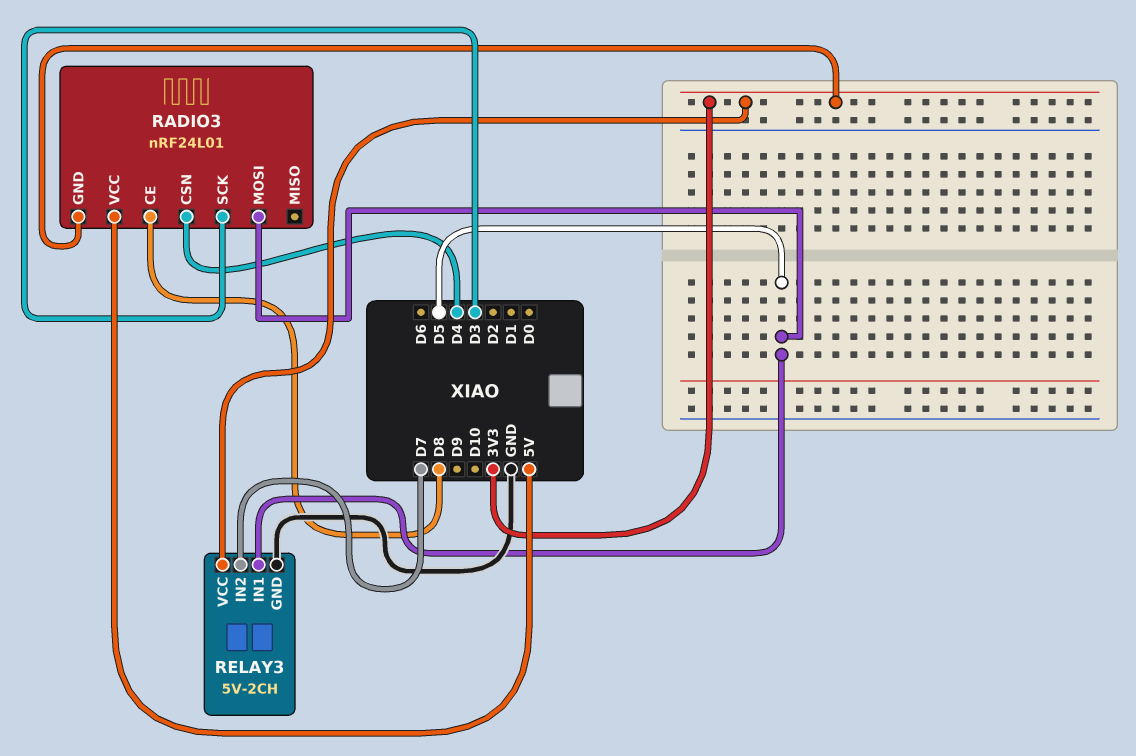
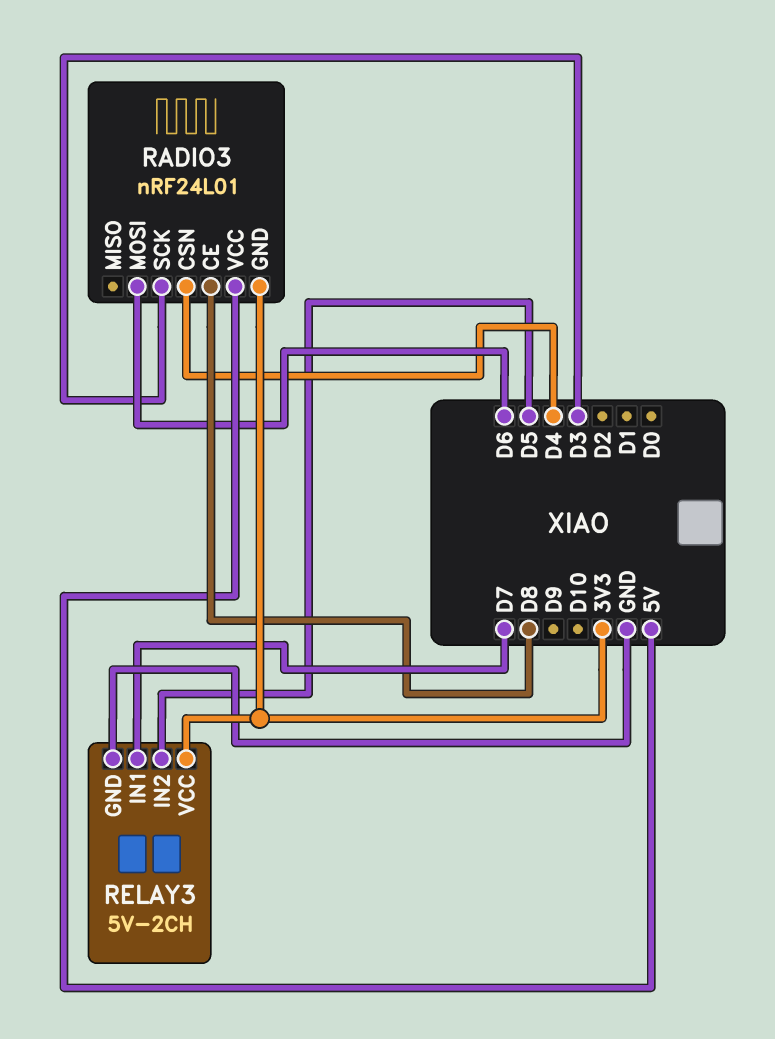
RADIO3 pin MOSI: D5 -> D6
RELAY3 pin IN1: D5 -> D7
RELAY3 pin IN2: D7 -> D5

